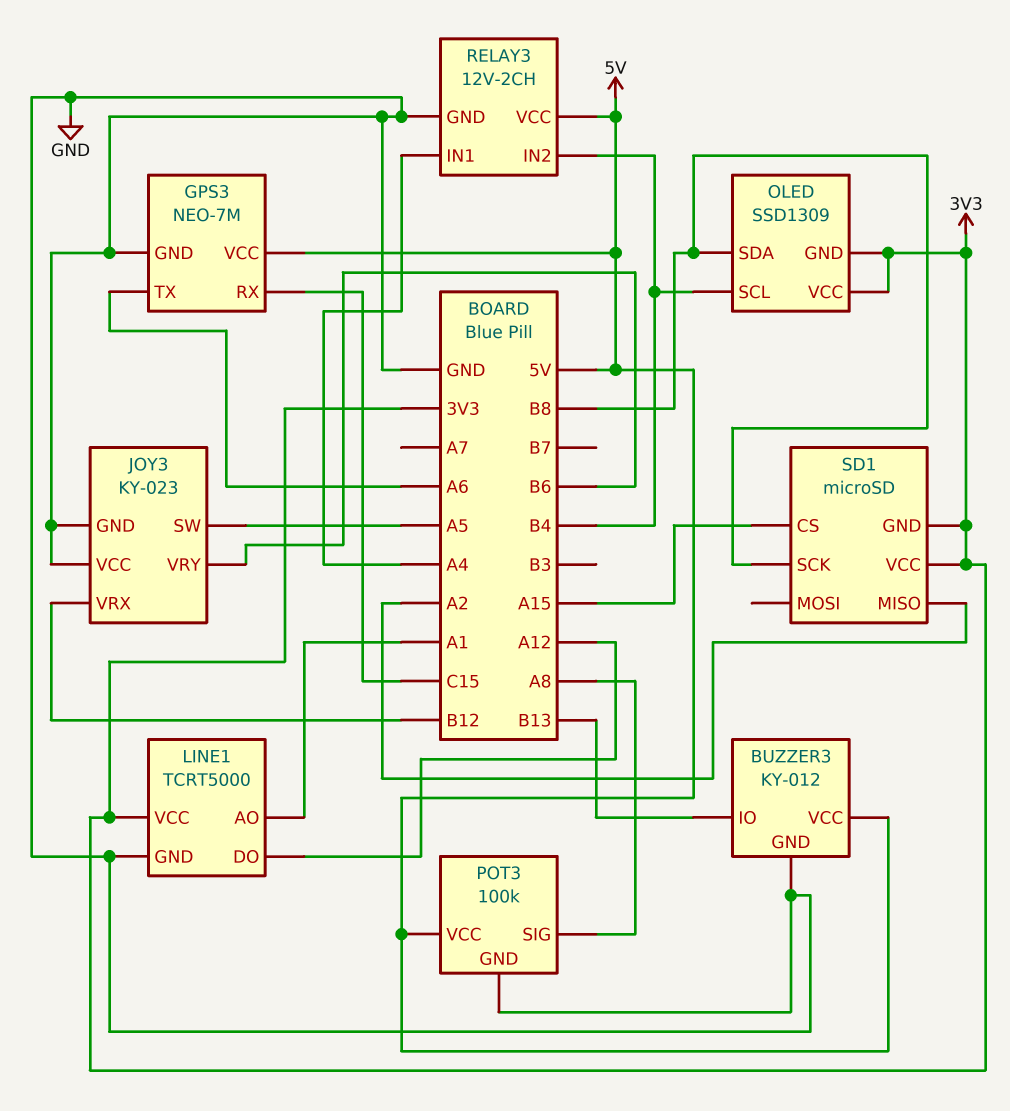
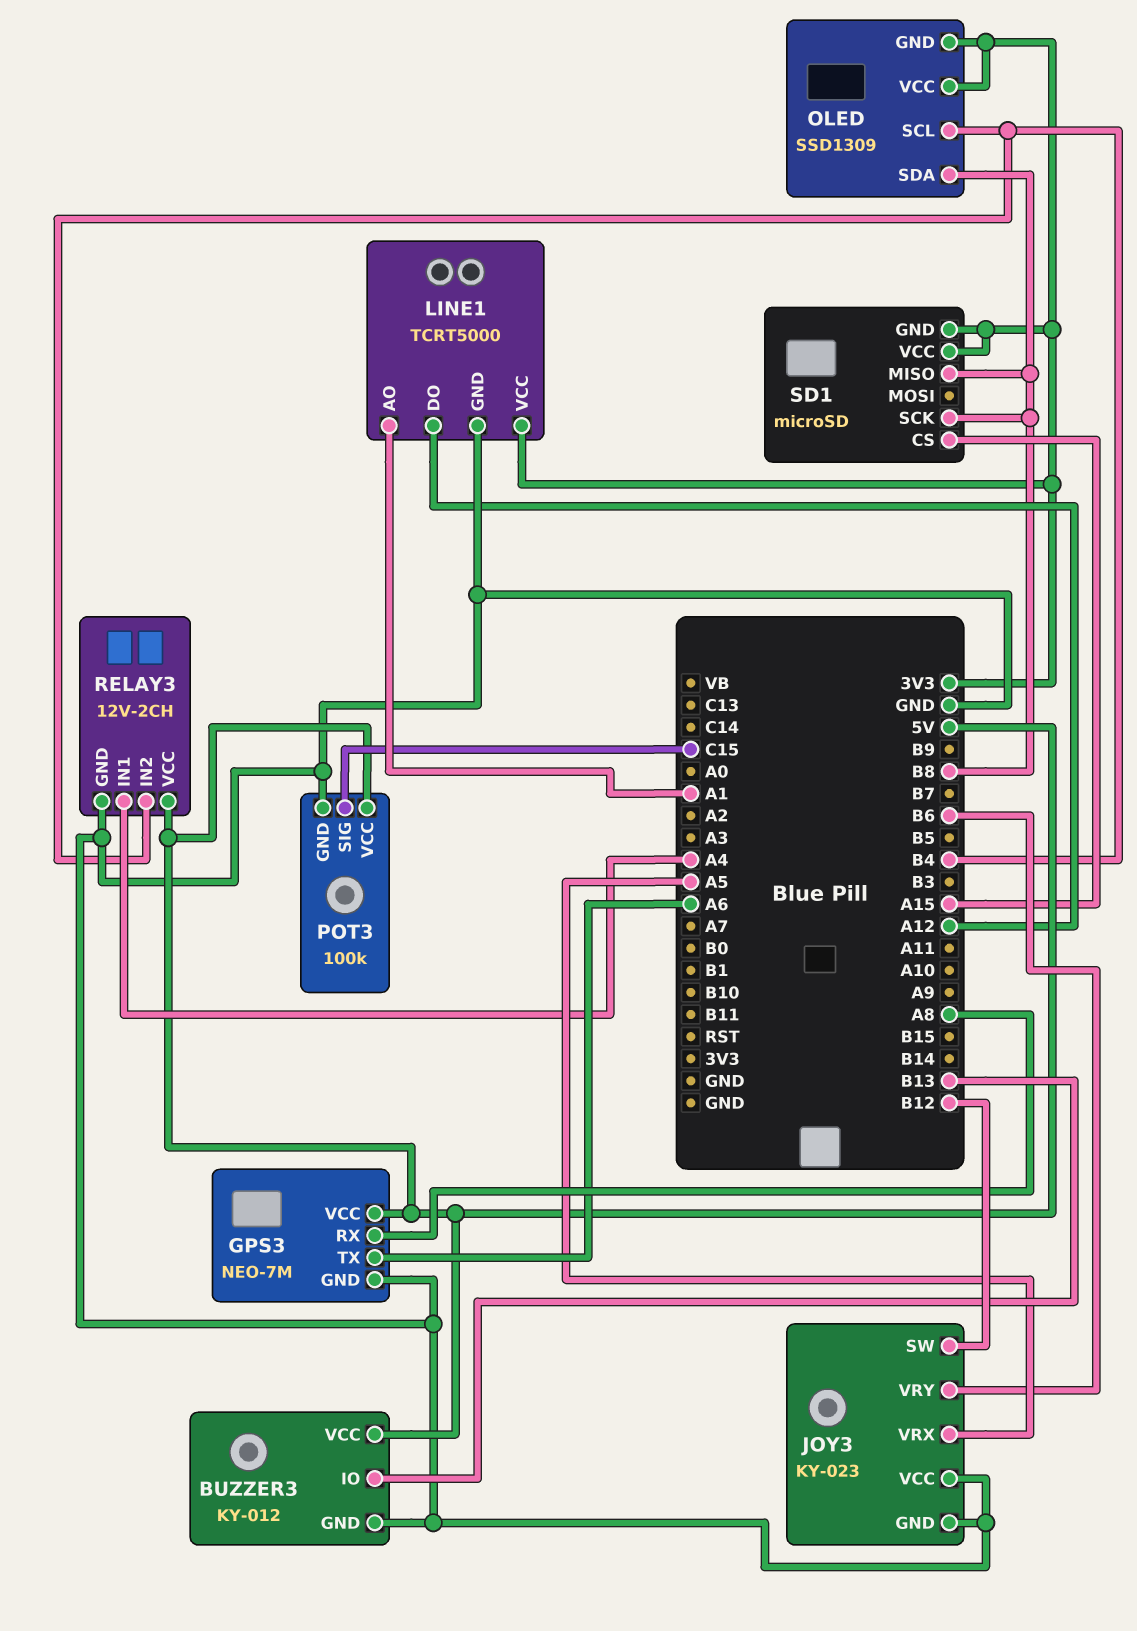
GPS3 pin RX: C15 -> A8
JOY3 pin SW: A5 -> B12
JOY3 pin VRX: B12 -> A5
POT3 pin SIG: A8 -> C15
SD1 pin MISO: A2 -> B8

